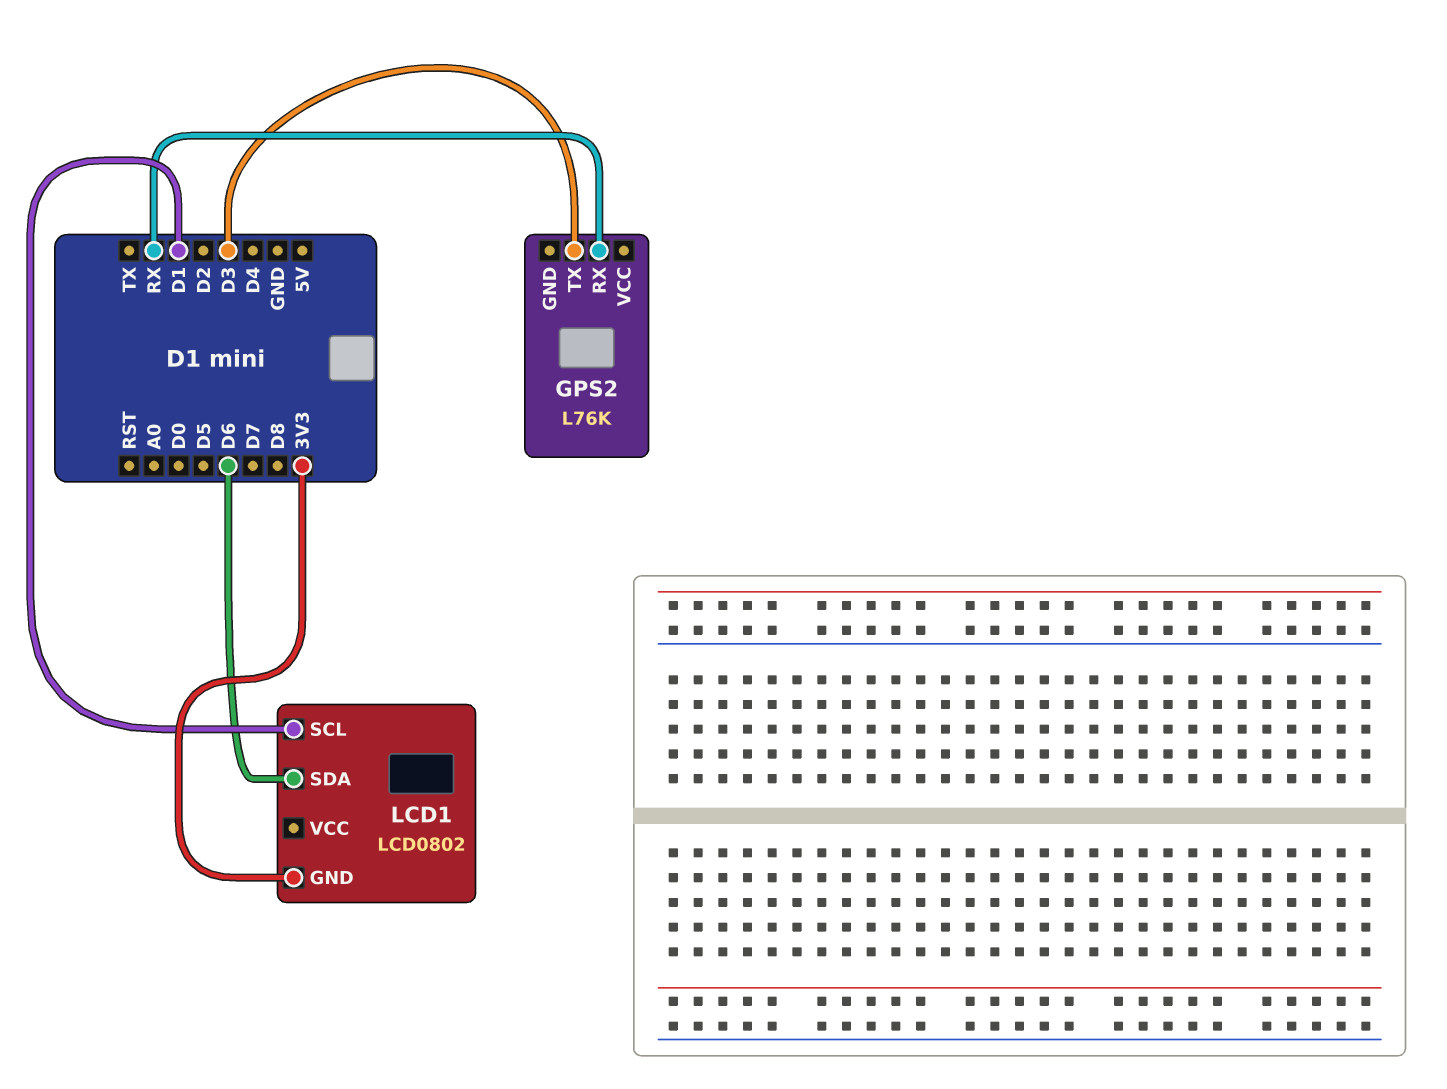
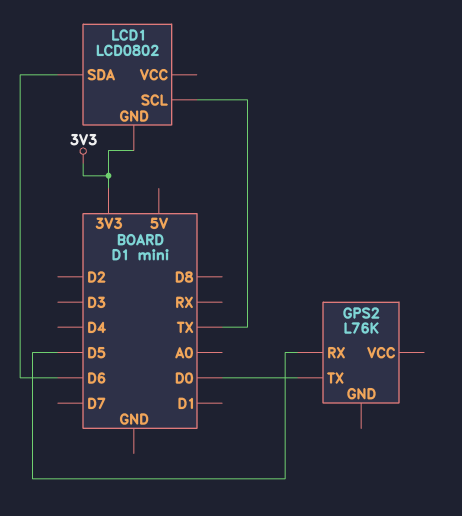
GPS2 pin RX: RX -> D5
GPS2 pin TX: D3 -> D0
LCD1 pin SCL: D1 -> TX

